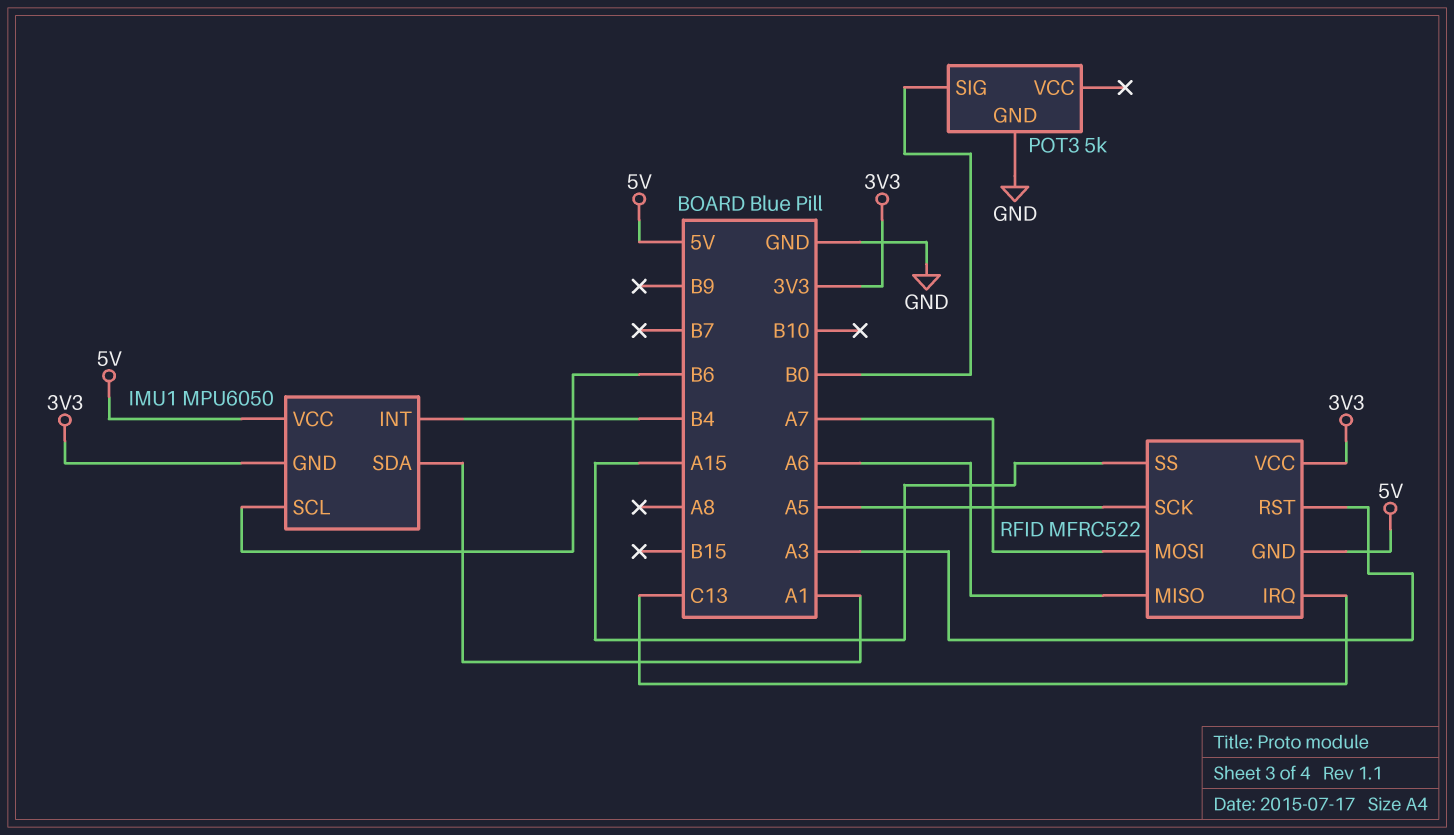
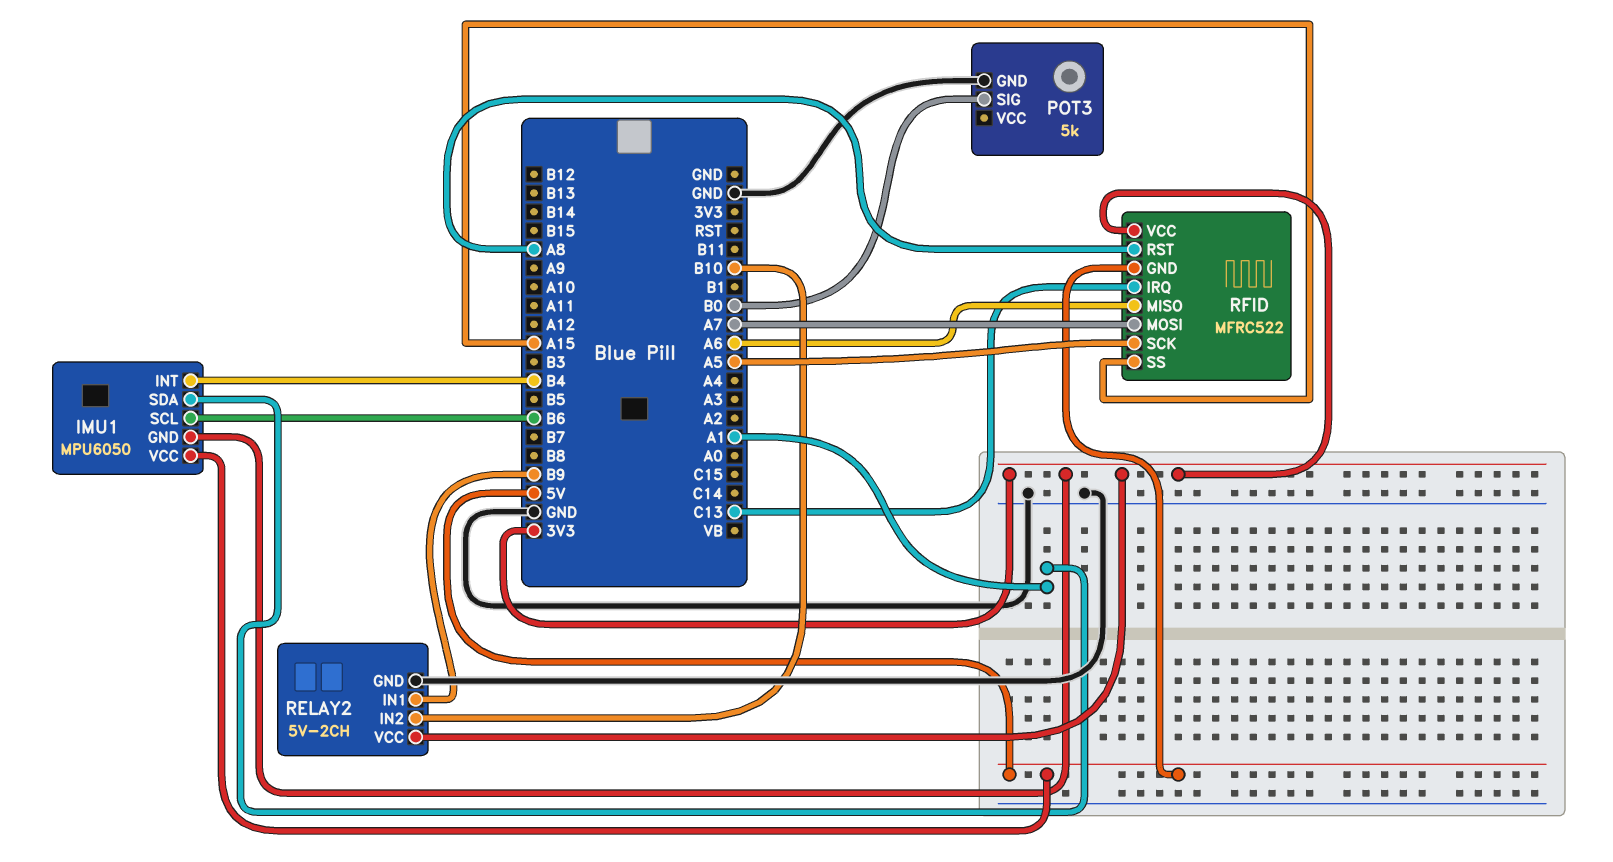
RELAY2: none -> 5V-2CH
RELAY2 pin GND: none -> GND
RELAY2 pin IN1: none -> B9
RELAY2 pin IN2: none -> B10
RELAY2 pin VCC: none -> 3V3
RFID pin RST: A3 -> A8

